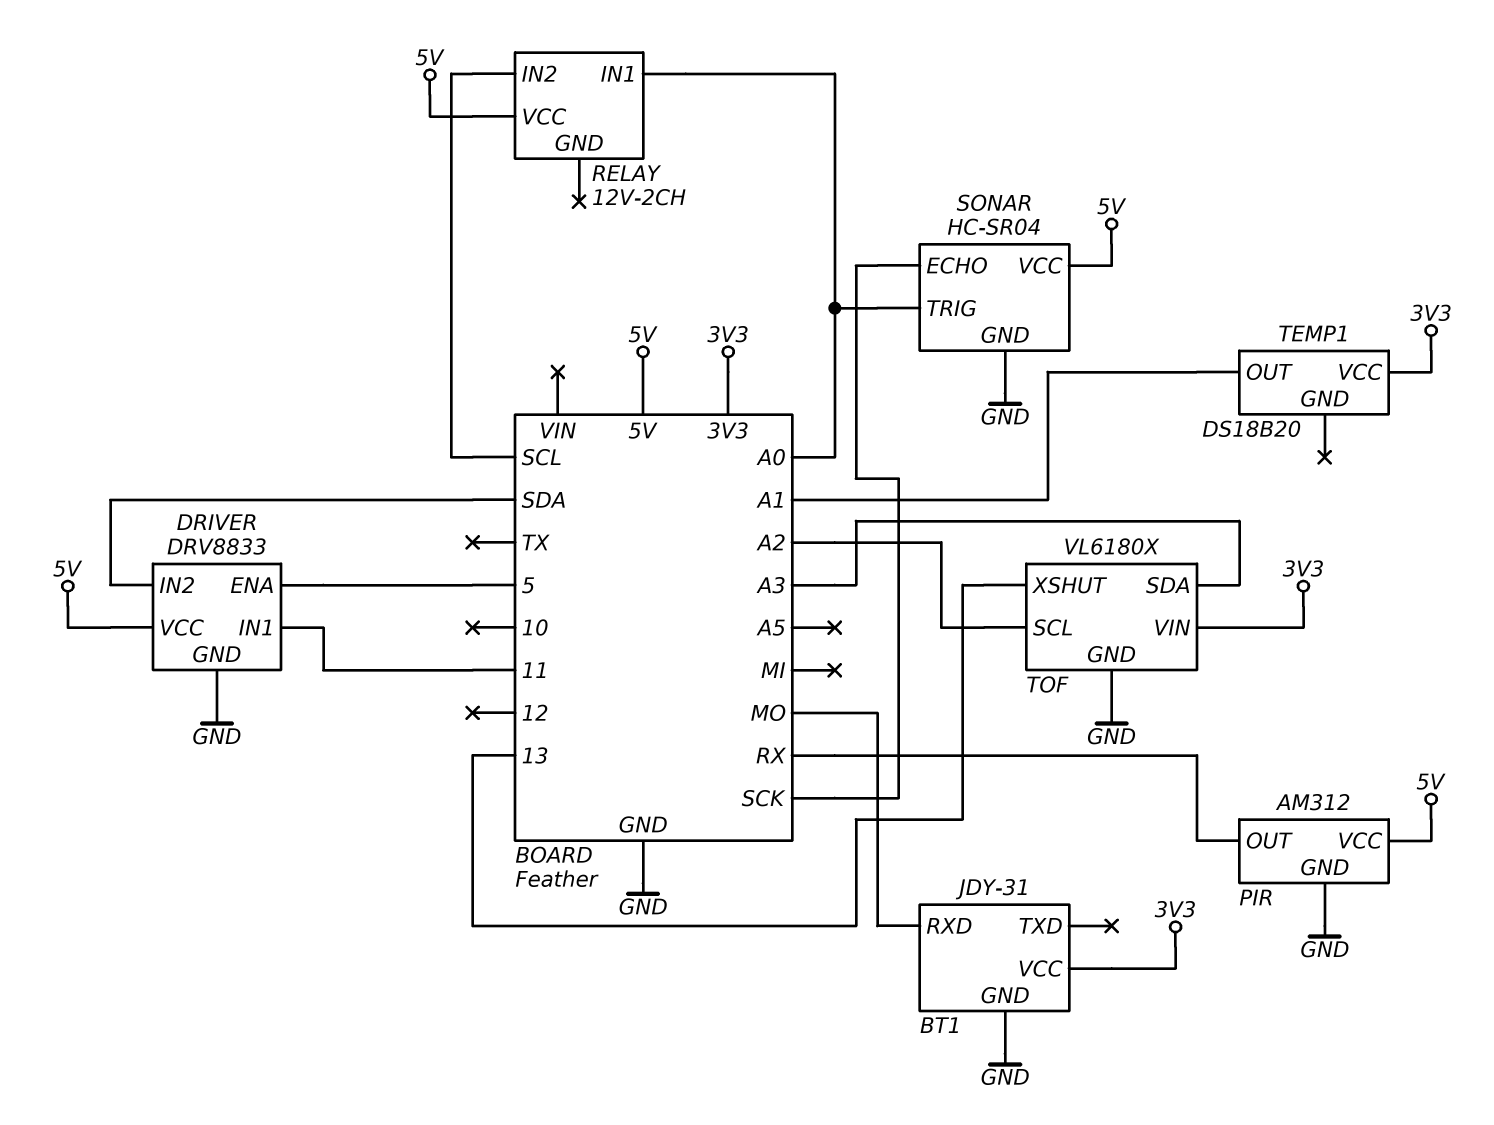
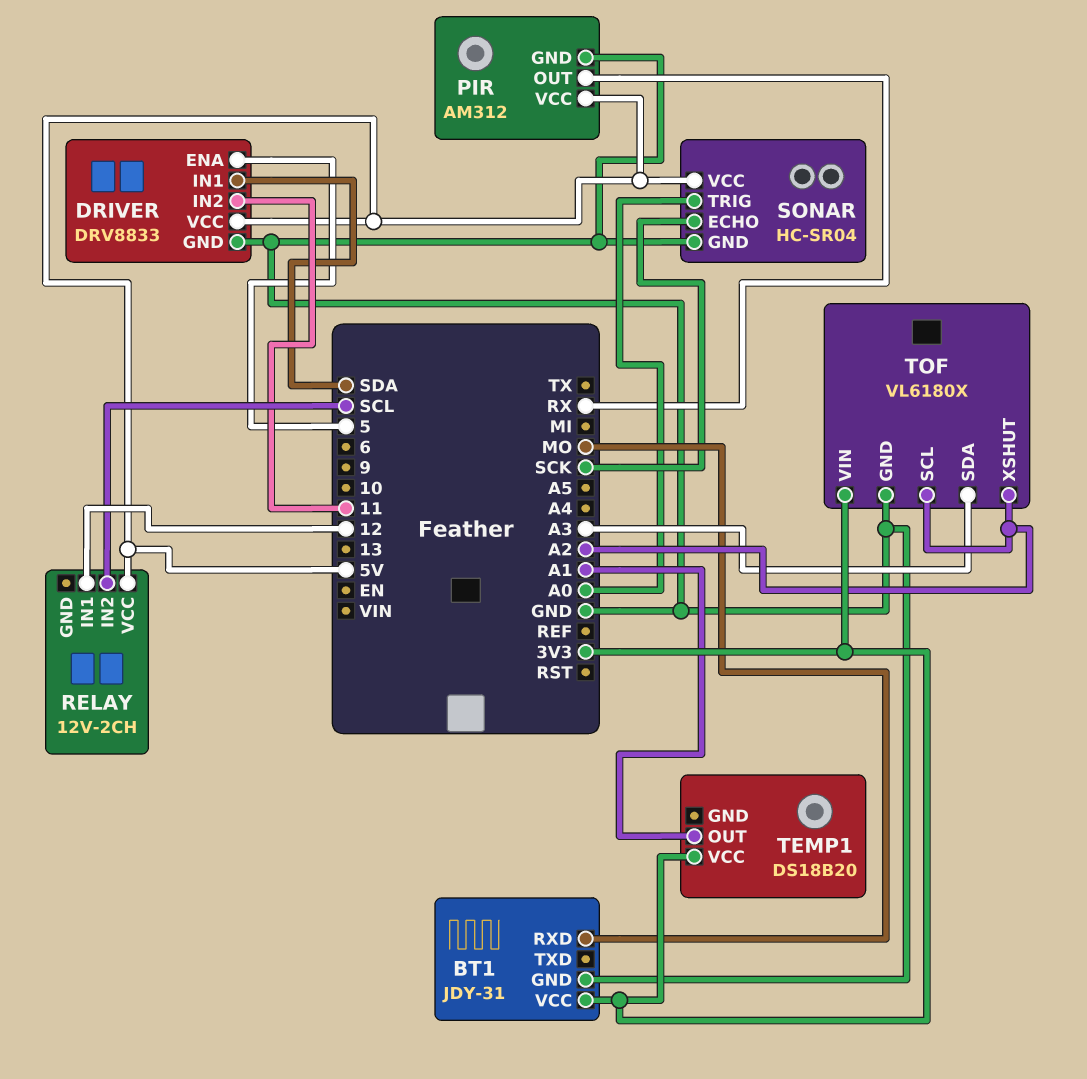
DRIVER pin IN1: 11 -> SDA
DRIVER pin IN2: SDA -> 11
RELAY pin IN1: A0 -> 12
TOF pin XSHUT: 13 -> A2

